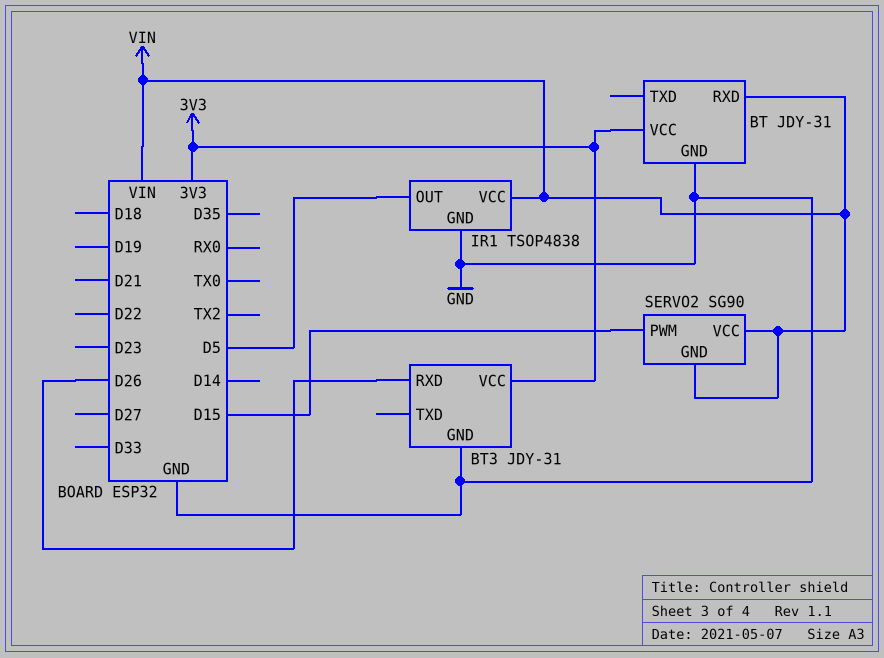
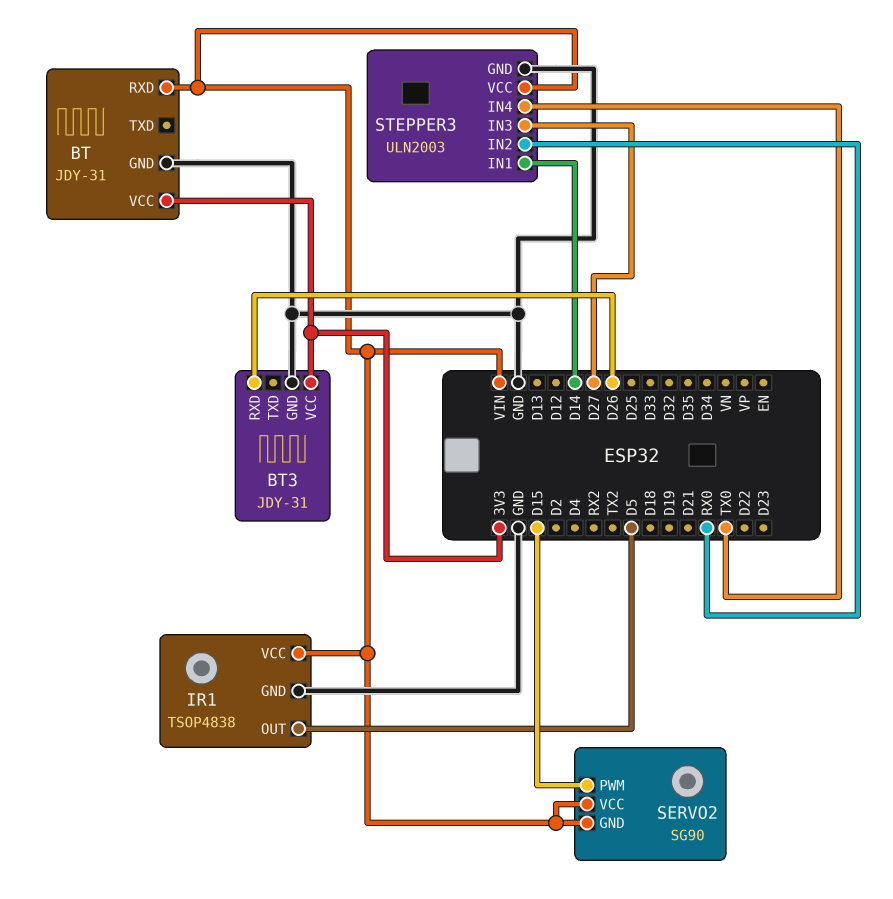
STEPPER3: none -> ULN2003
STEPPER3 pin GND: none -> GND
STEPPER3 pin IN1: none -> D14
STEPPER3 pin IN2: none -> RX0
STEPPER3 pin IN3: none -> D27
STEPPER3 pin IN4: none -> TX0
STEPPER3 pin VCC: none -> VIN

